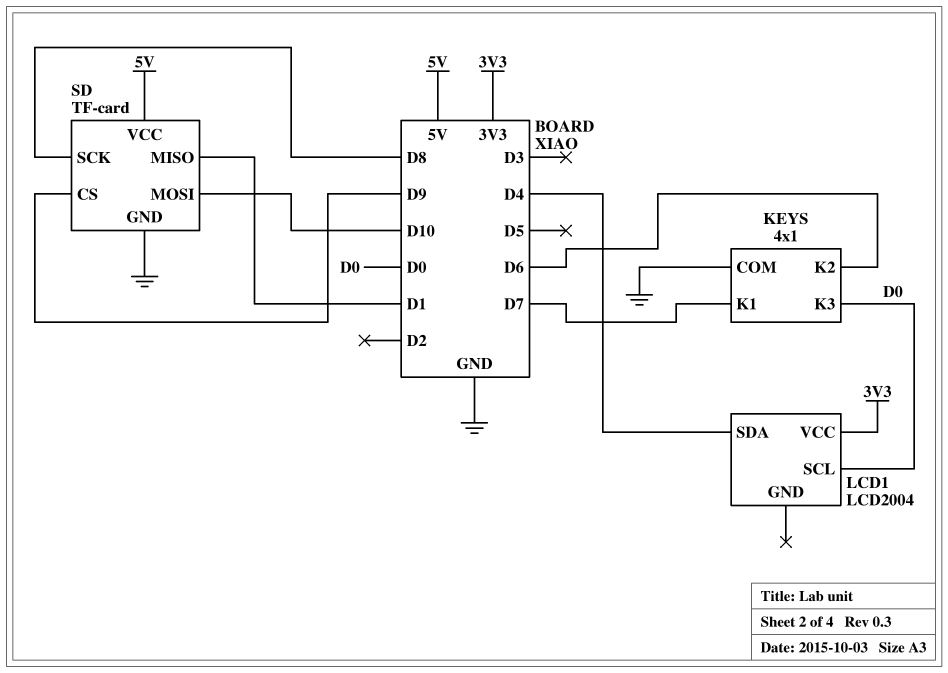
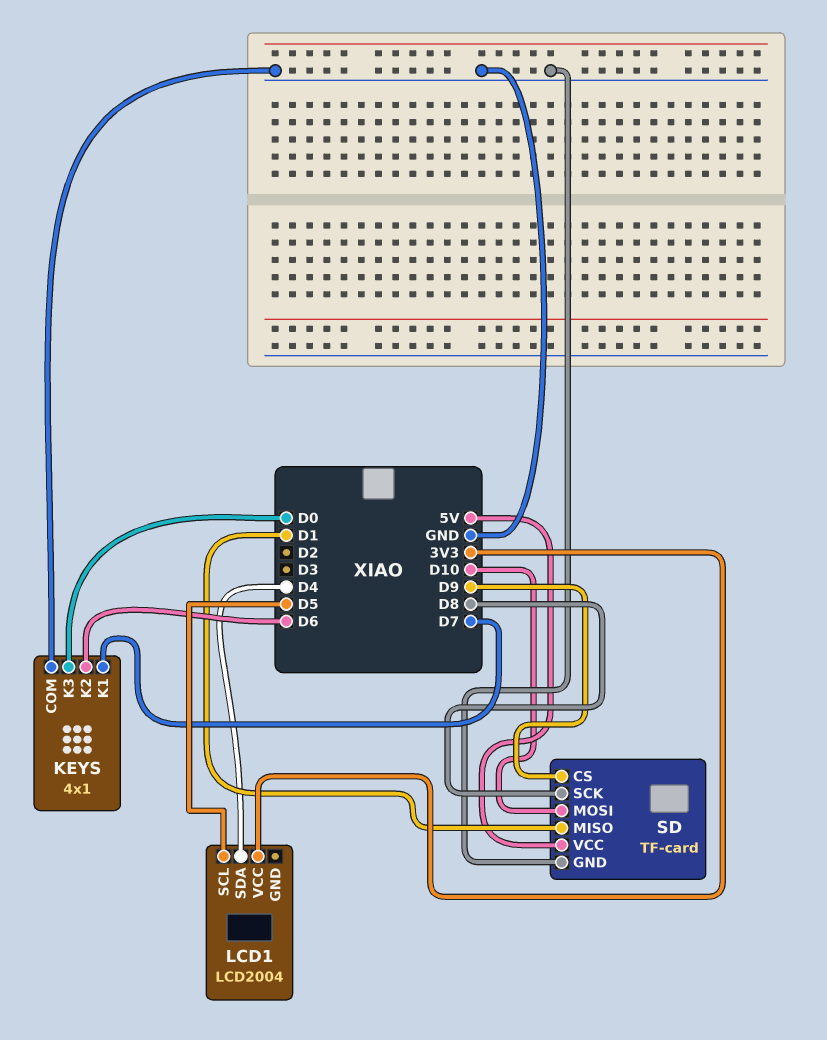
LCD1 pin SCL: D0 -> D5

